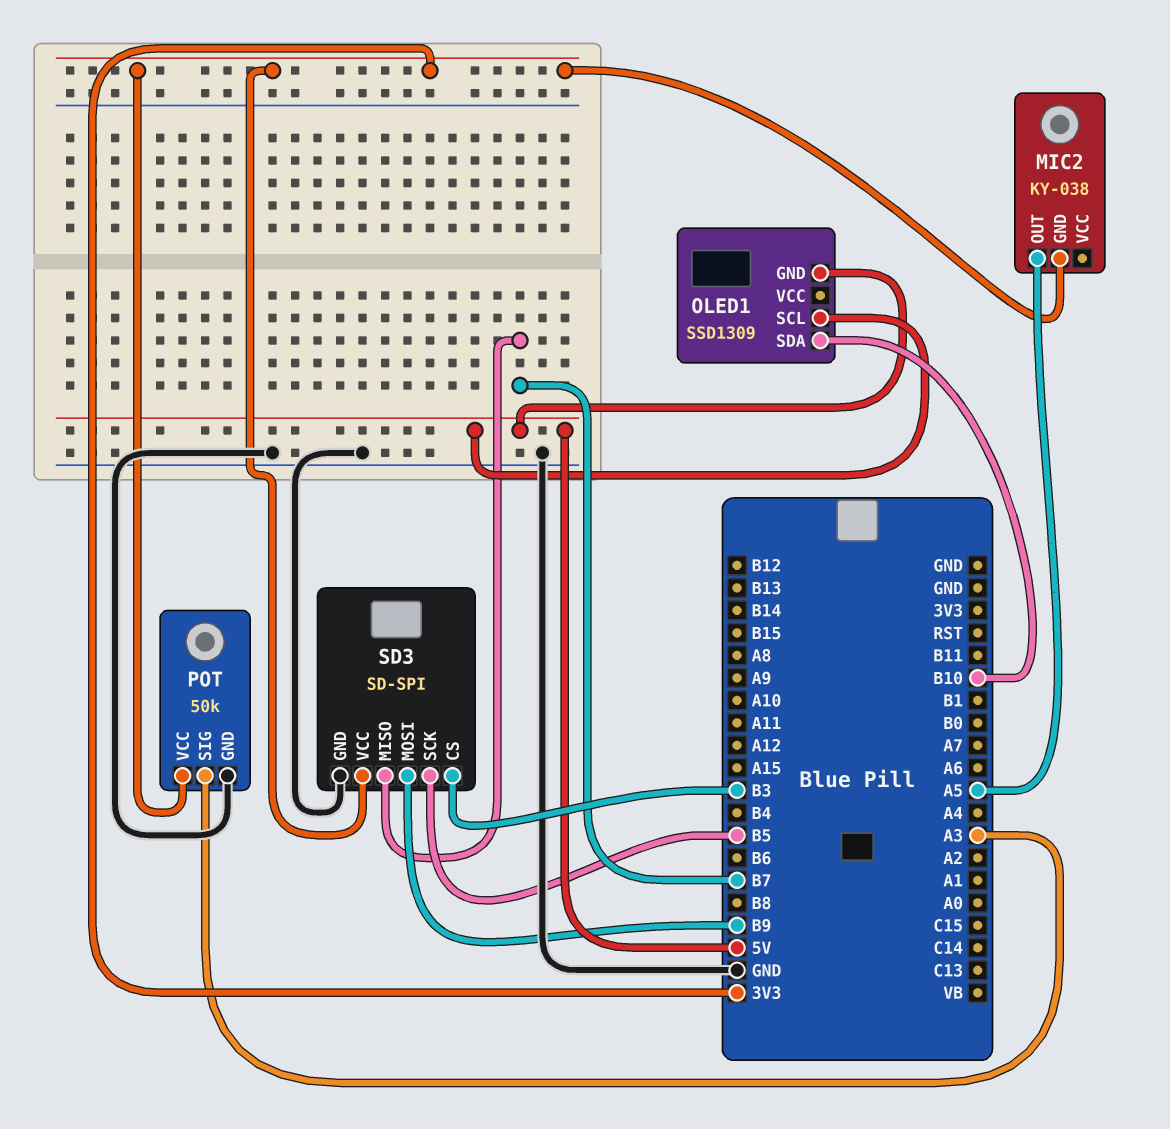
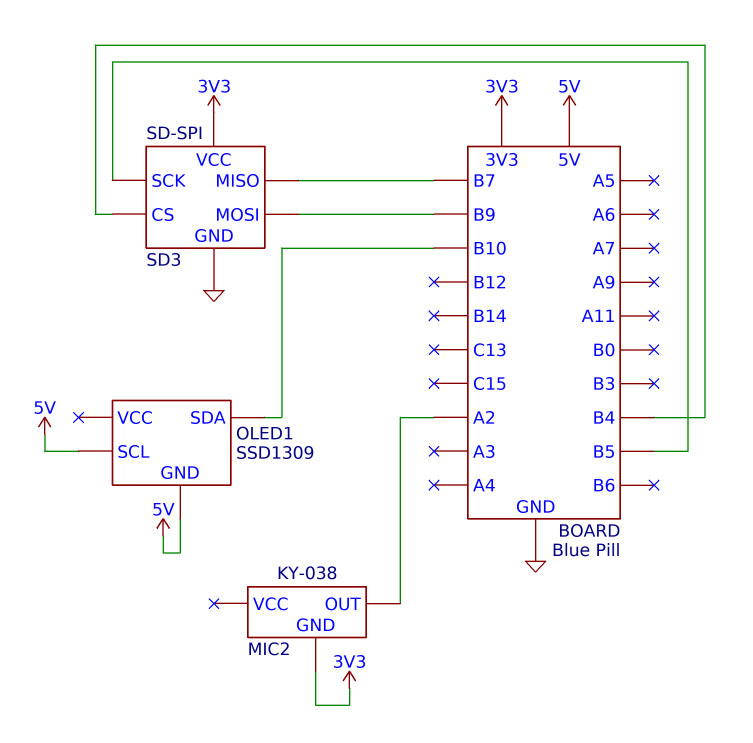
MIC2 pin OUT: A5 -> A2
POT: 50k -> none
POT pin GND: GND -> none
POT pin SIG: A3 -> none
POT pin VCC: 3V3 -> none
SD3 pin CS: B3 -> B4

